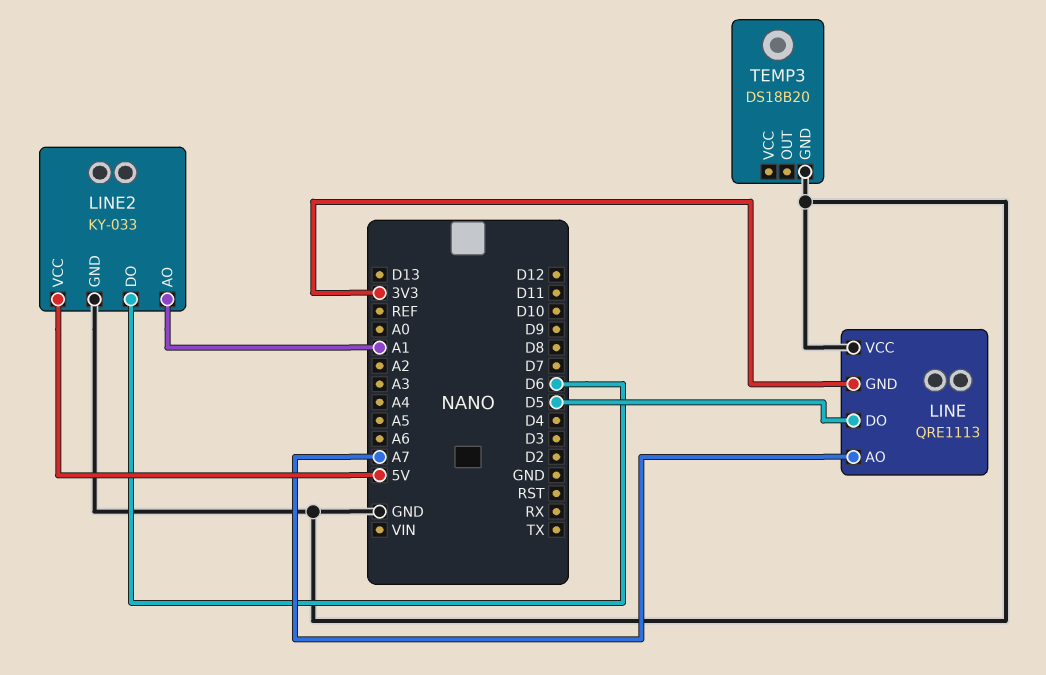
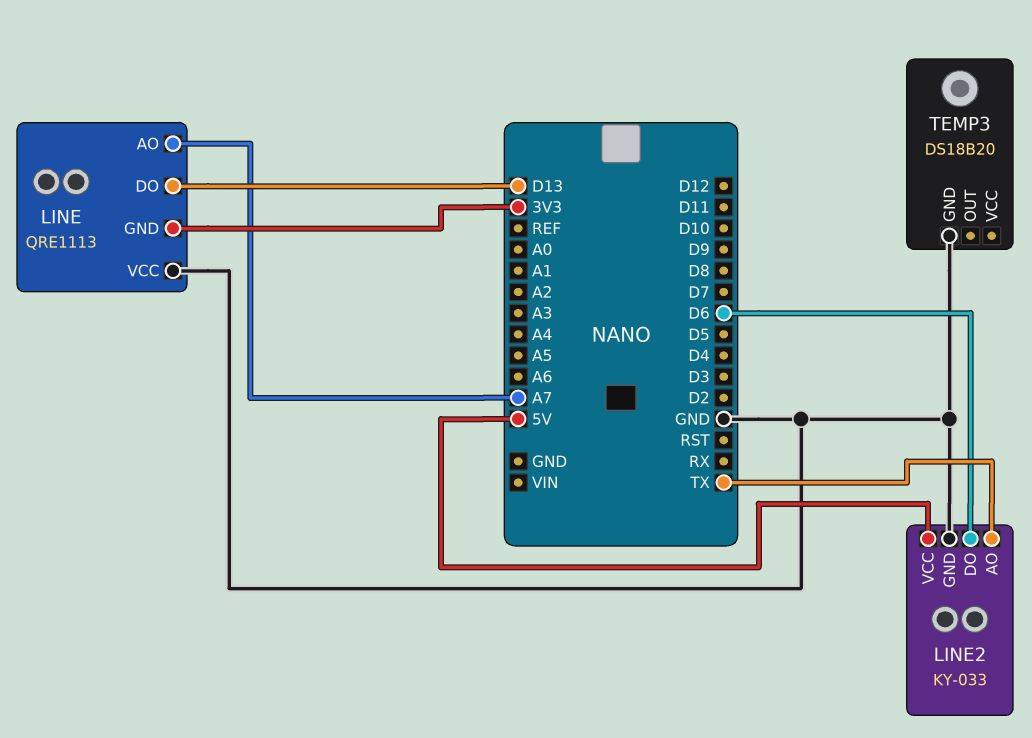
LINE pin DO: D5 -> D13
LINE2 pin AO: A1 -> TX

